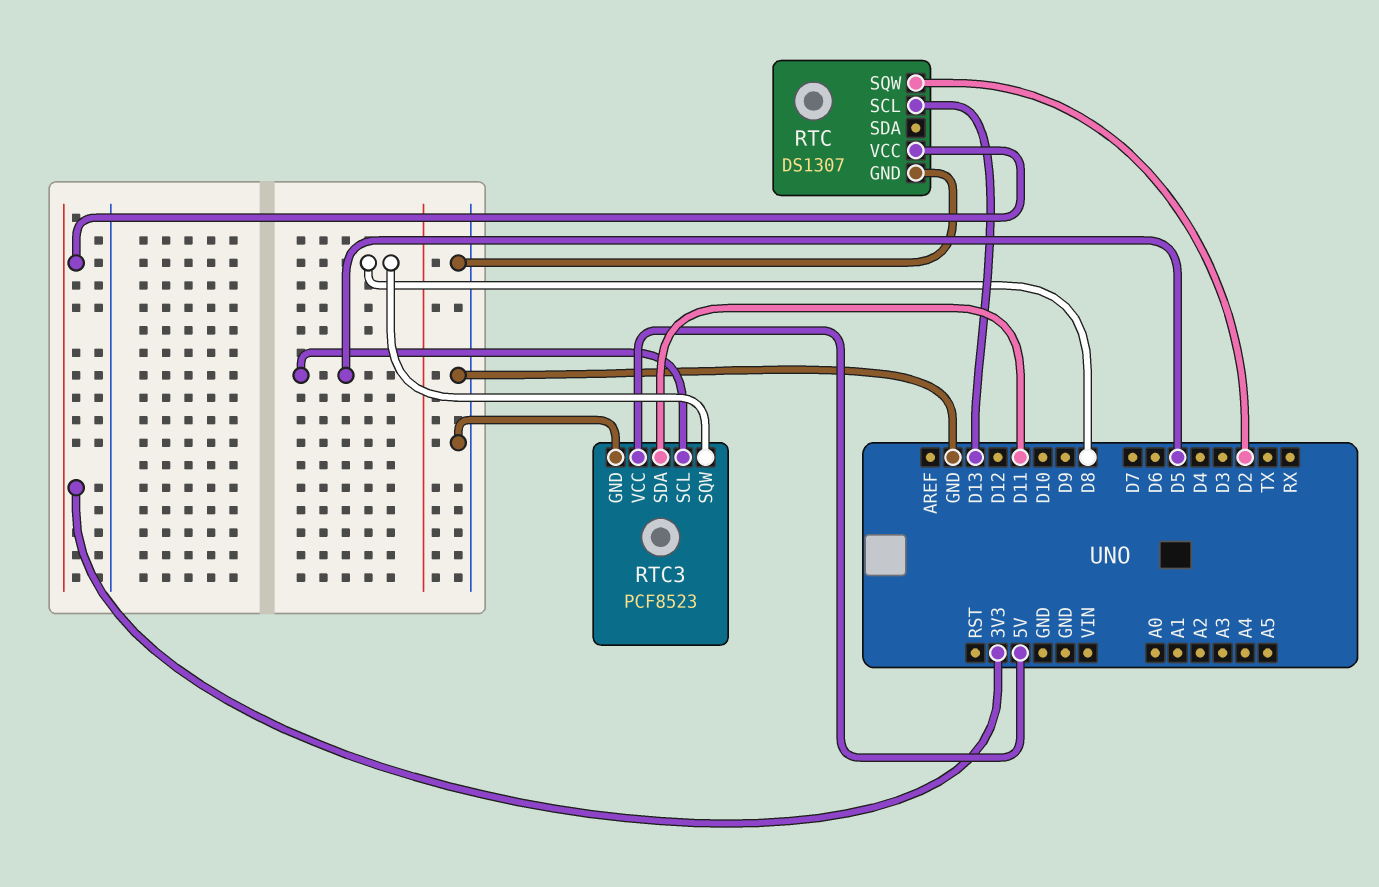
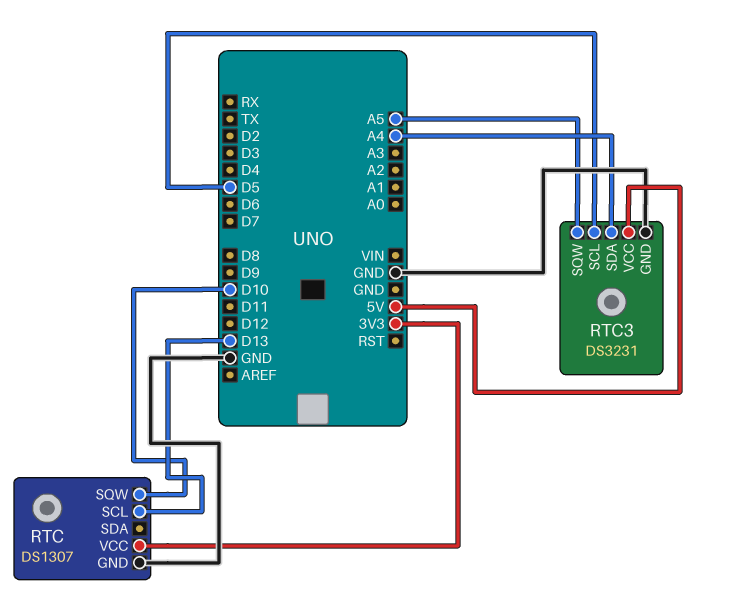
RTC pin SQW: D2 -> D10
RTC3: PCF8523 -> DS3231
RTC3 pin SDA: D11 -> A4
RTC3 pin SQW: D8 -> A5

